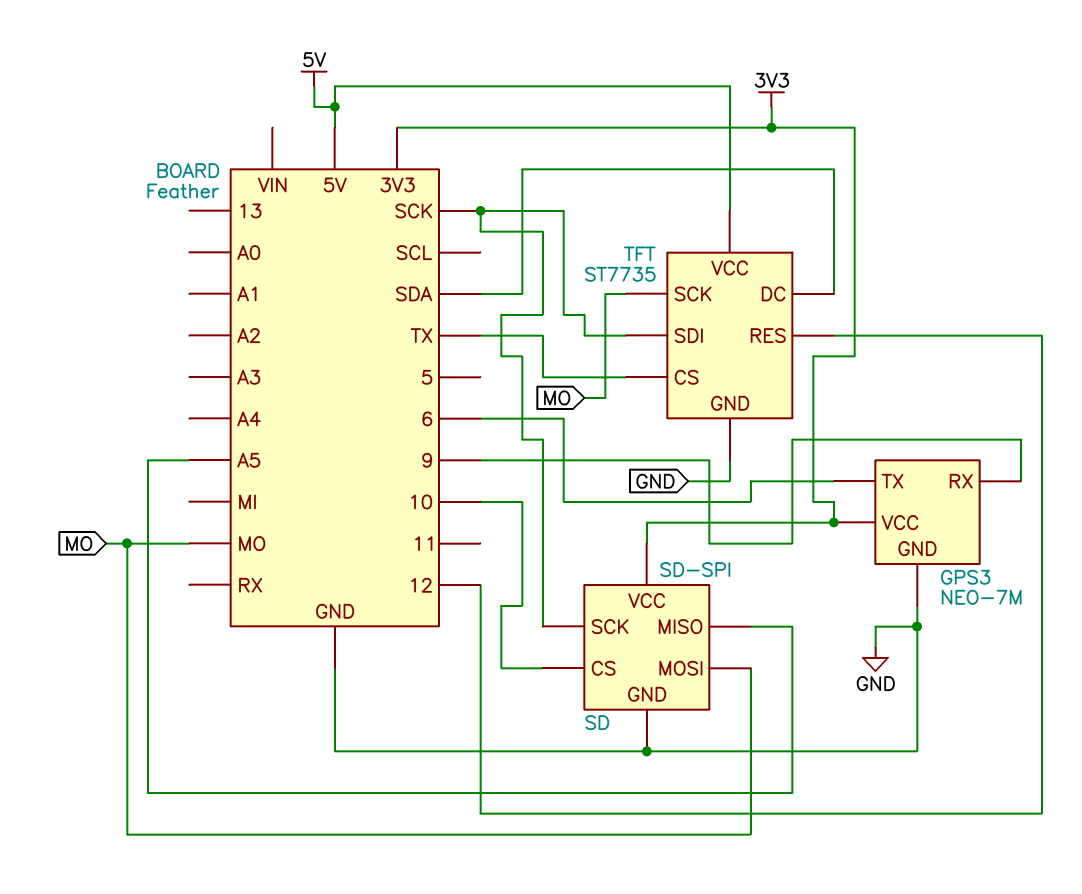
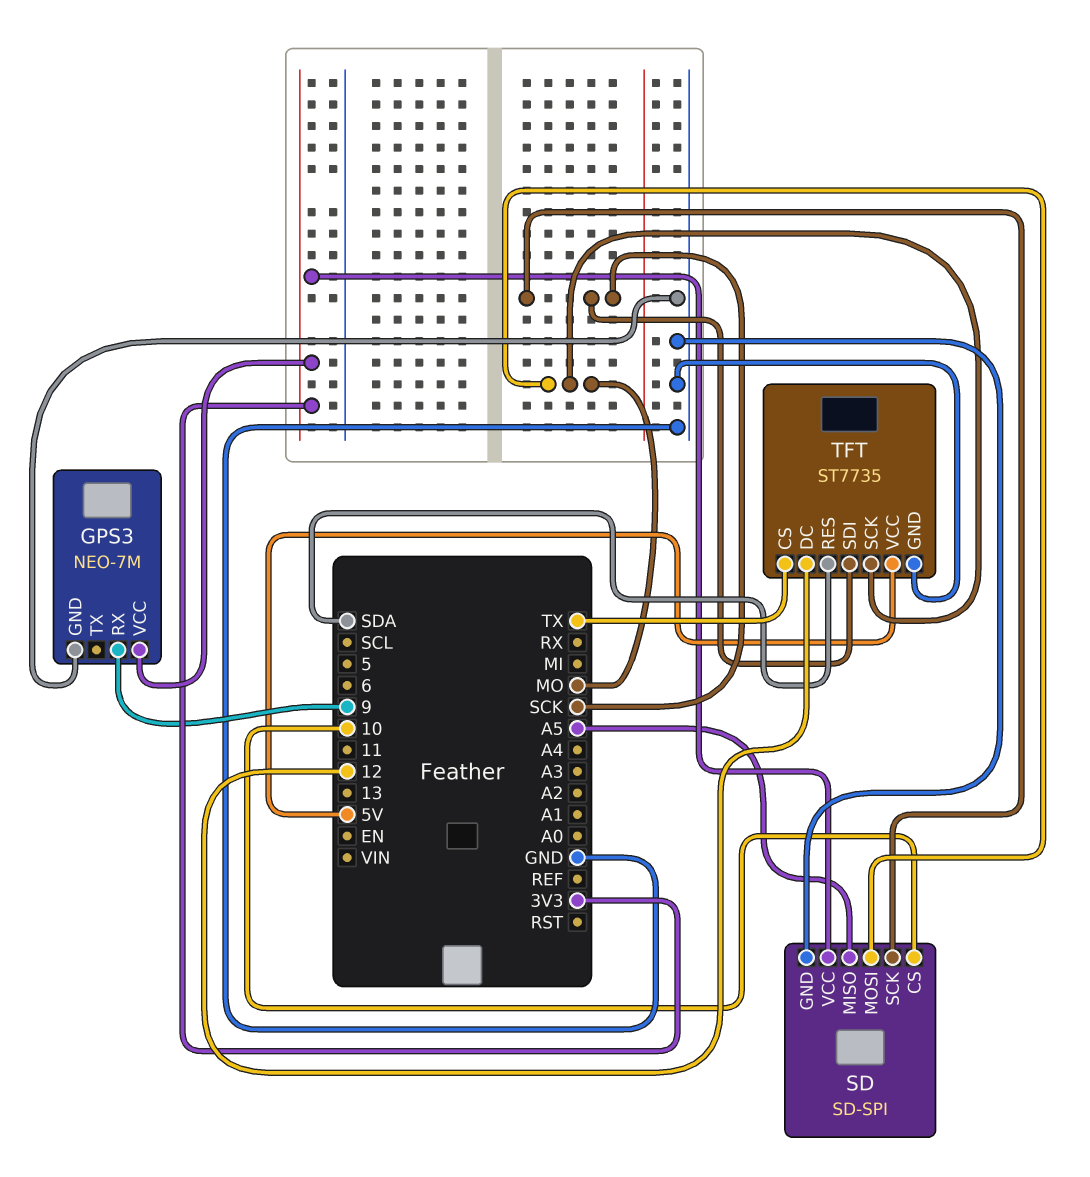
GPS3 pin TX: 6 -> none
TFT pin DC: SDA -> 12
TFT pin RES: 12 -> SDA

